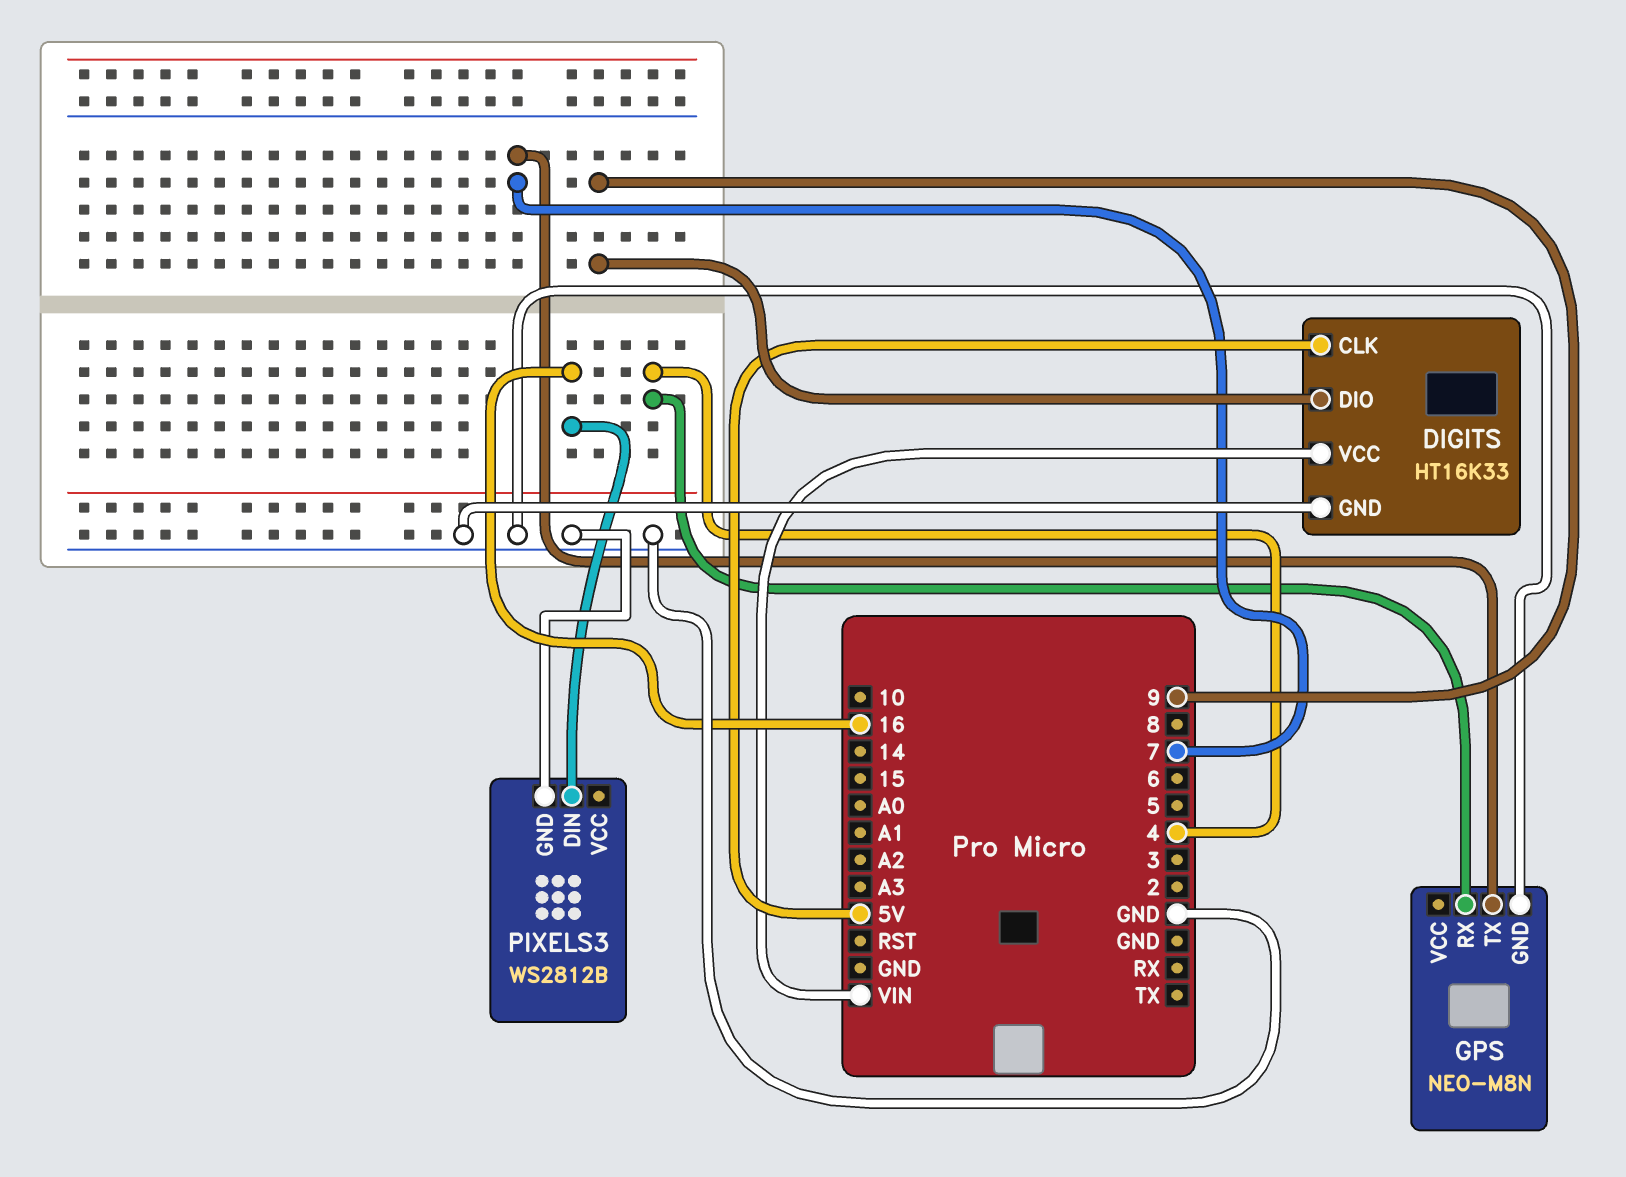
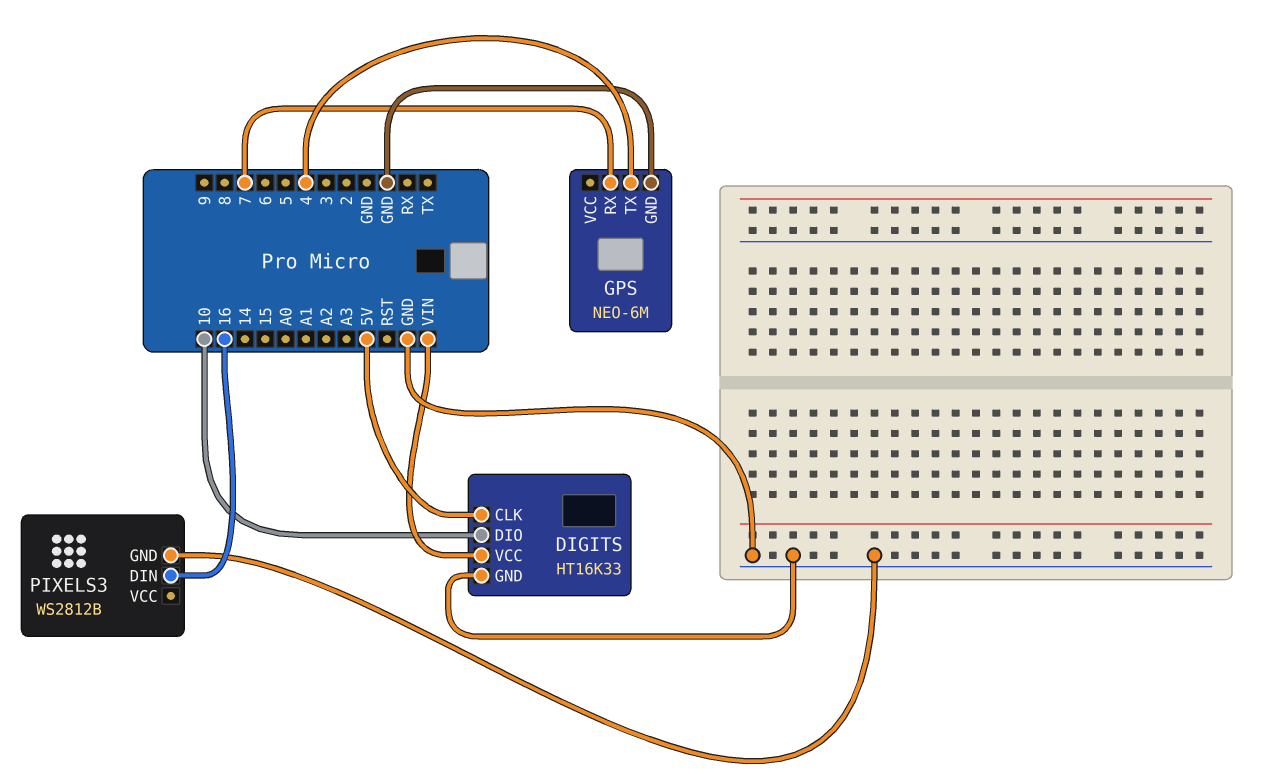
DIGITS pin DIO: 9 -> 10
GPS: NEO-M8N -> NEO-6M
GPS pin RX: 4 -> 7
GPS pin TX: 7 -> 4

